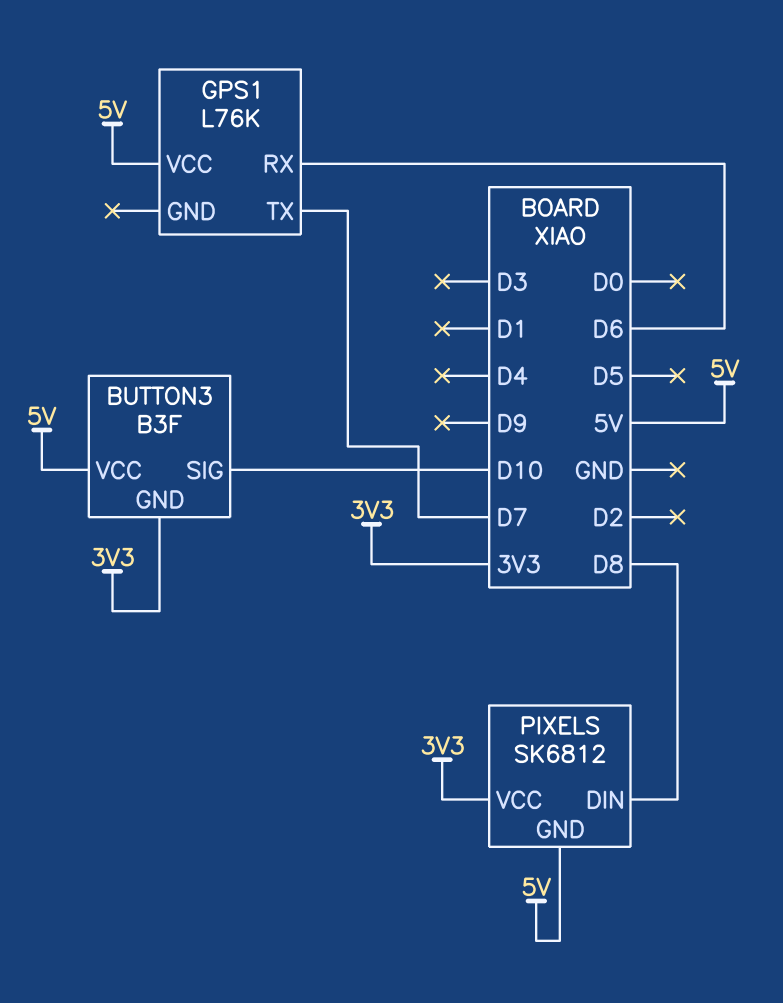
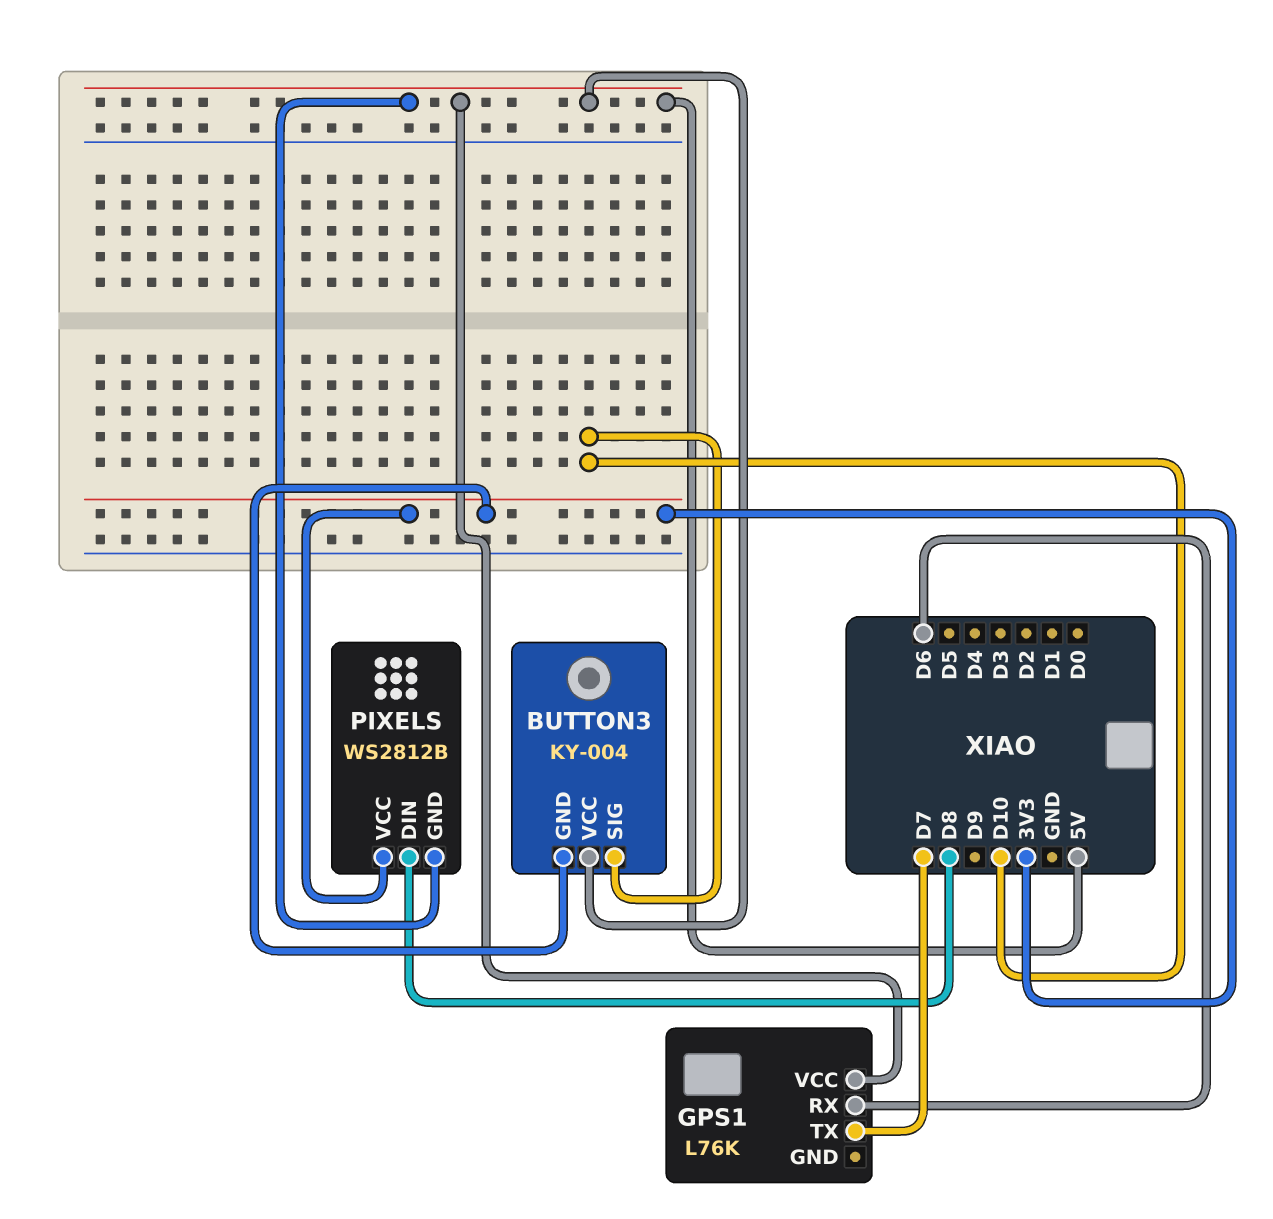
BUTTON3: B3F -> KY-004
PIXELS: SK6812 -> WS2812B

